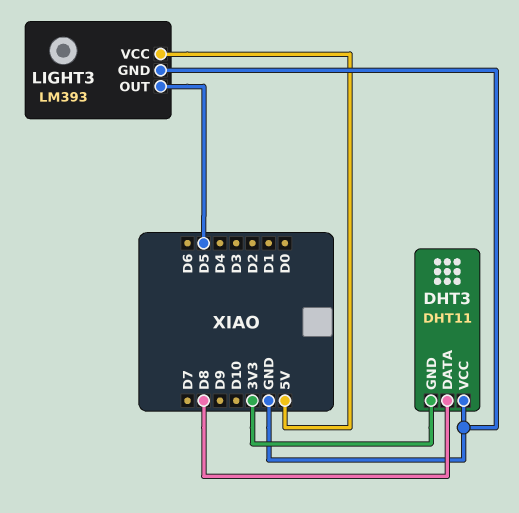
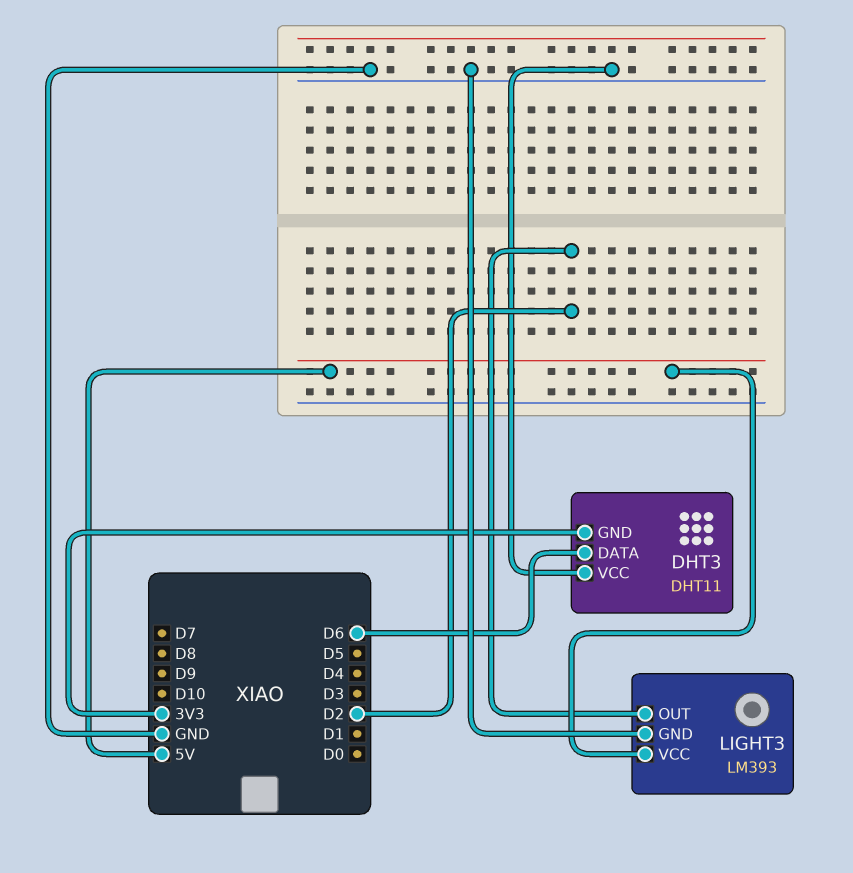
DHT3 pin DATA: D8 -> D6
LIGHT3 pin OUT: D5 -> D2

